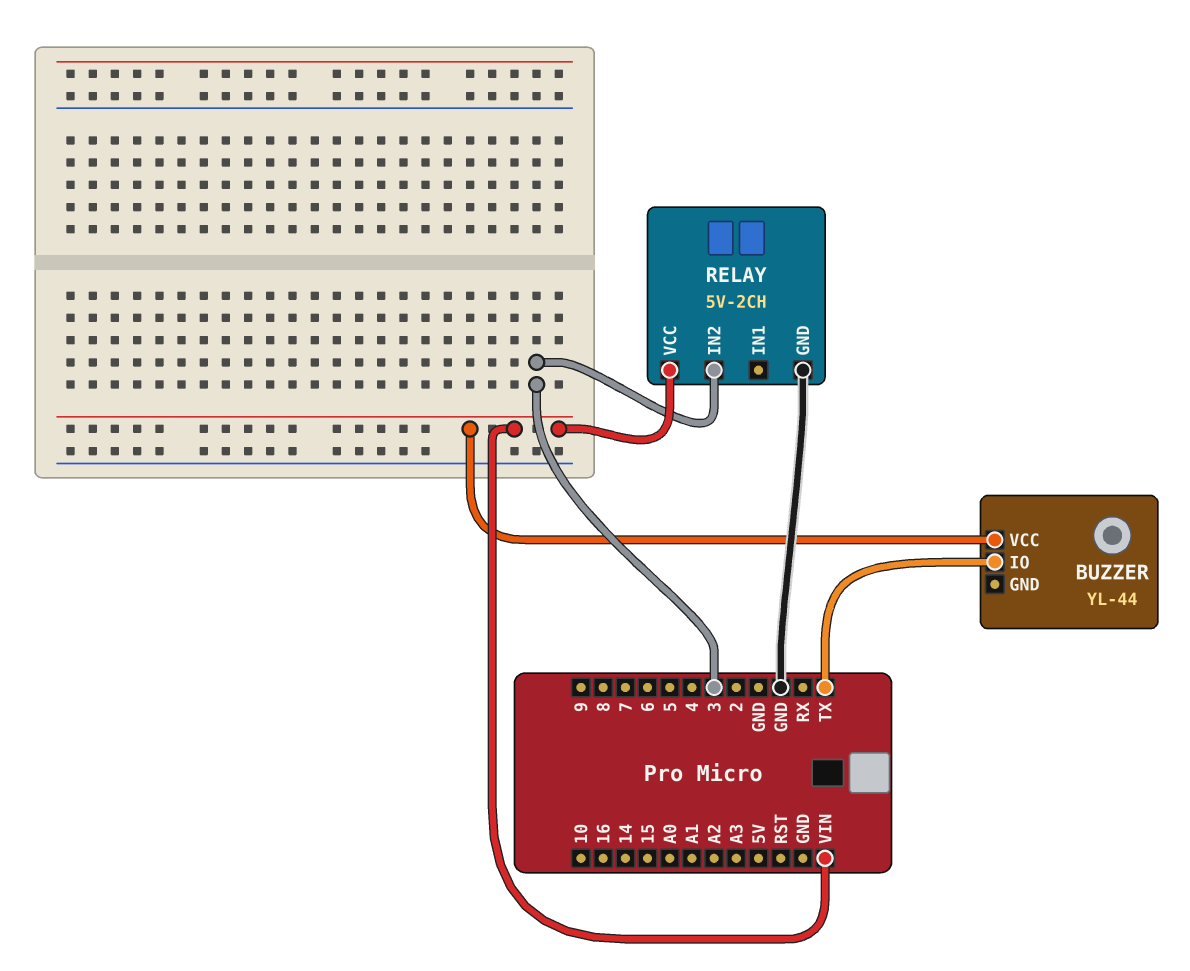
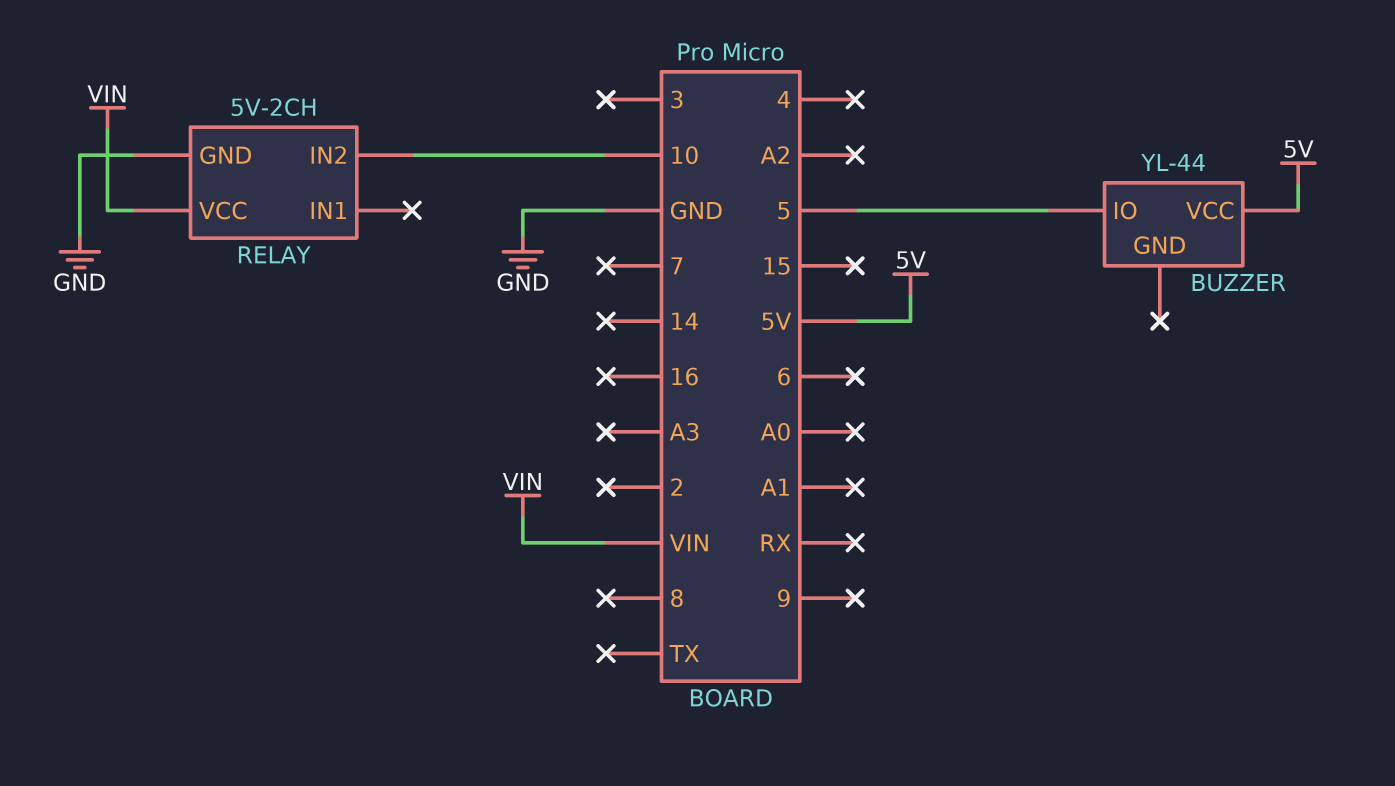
BUZZER pin IO: TX -> 5
BUZZER pin VCC: VIN -> 5V
RELAY pin IN2: 3 -> 10

